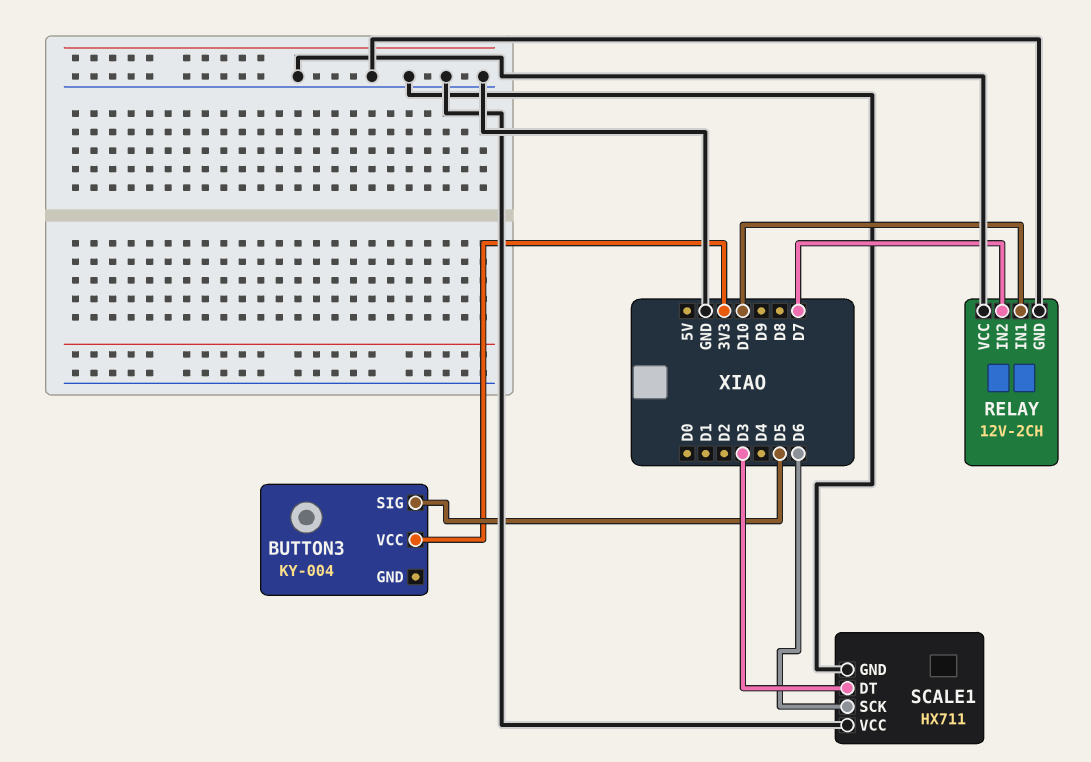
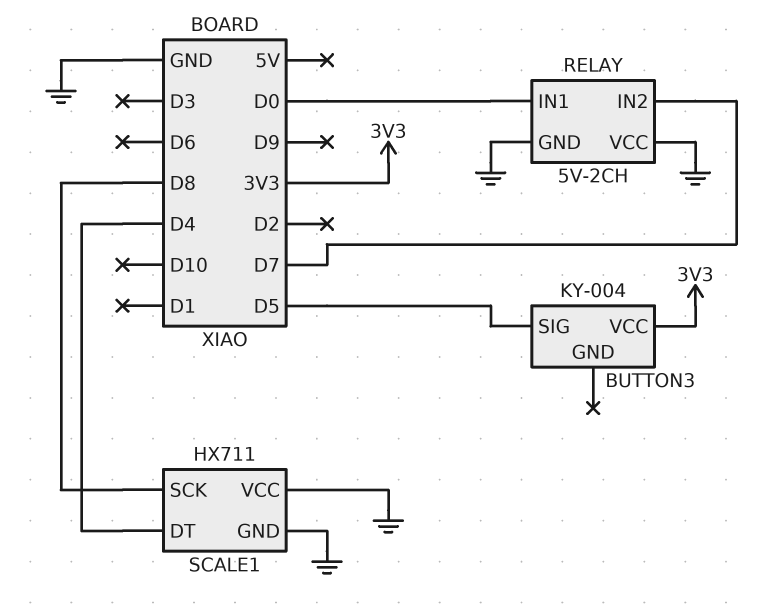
RELAY: 12V-2CH -> 5V-2CH
RELAY pin IN1: D10 -> D0
SCALE1 pin DT: D3 -> D4
SCALE1 pin SCK: D6 -> D8

